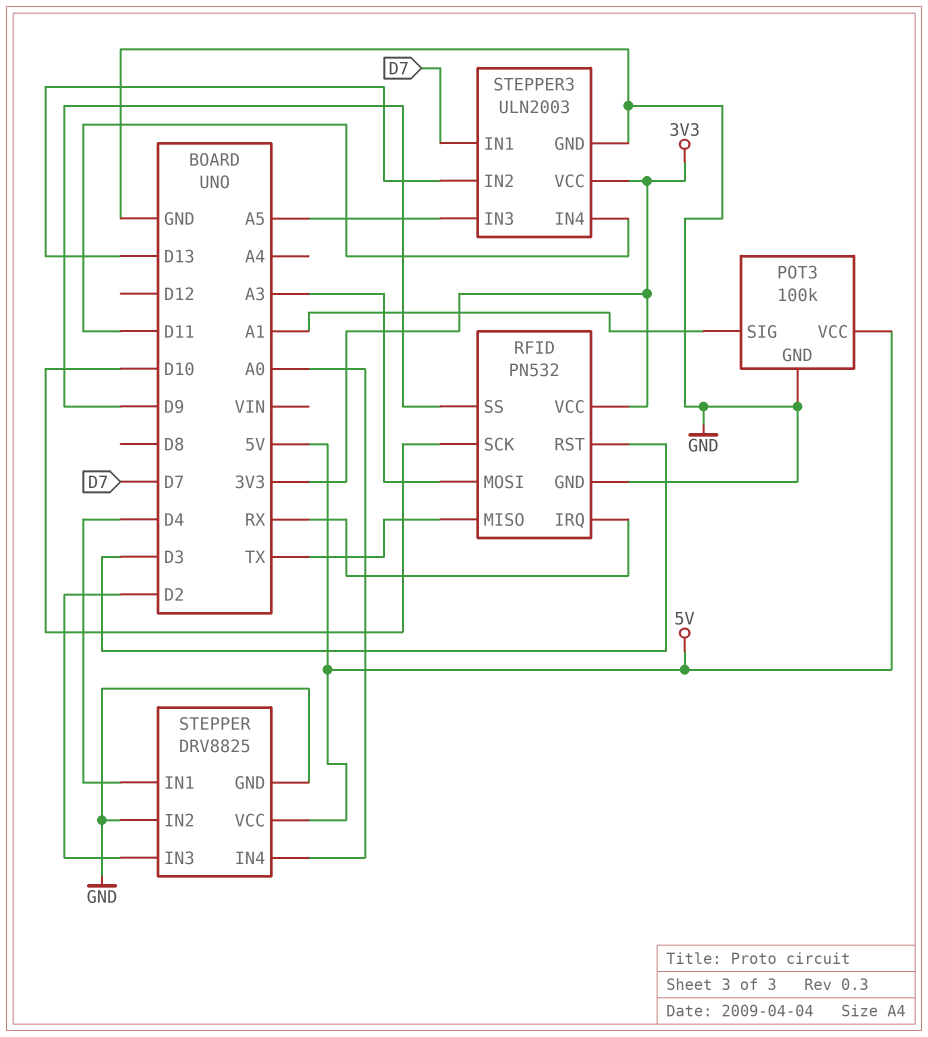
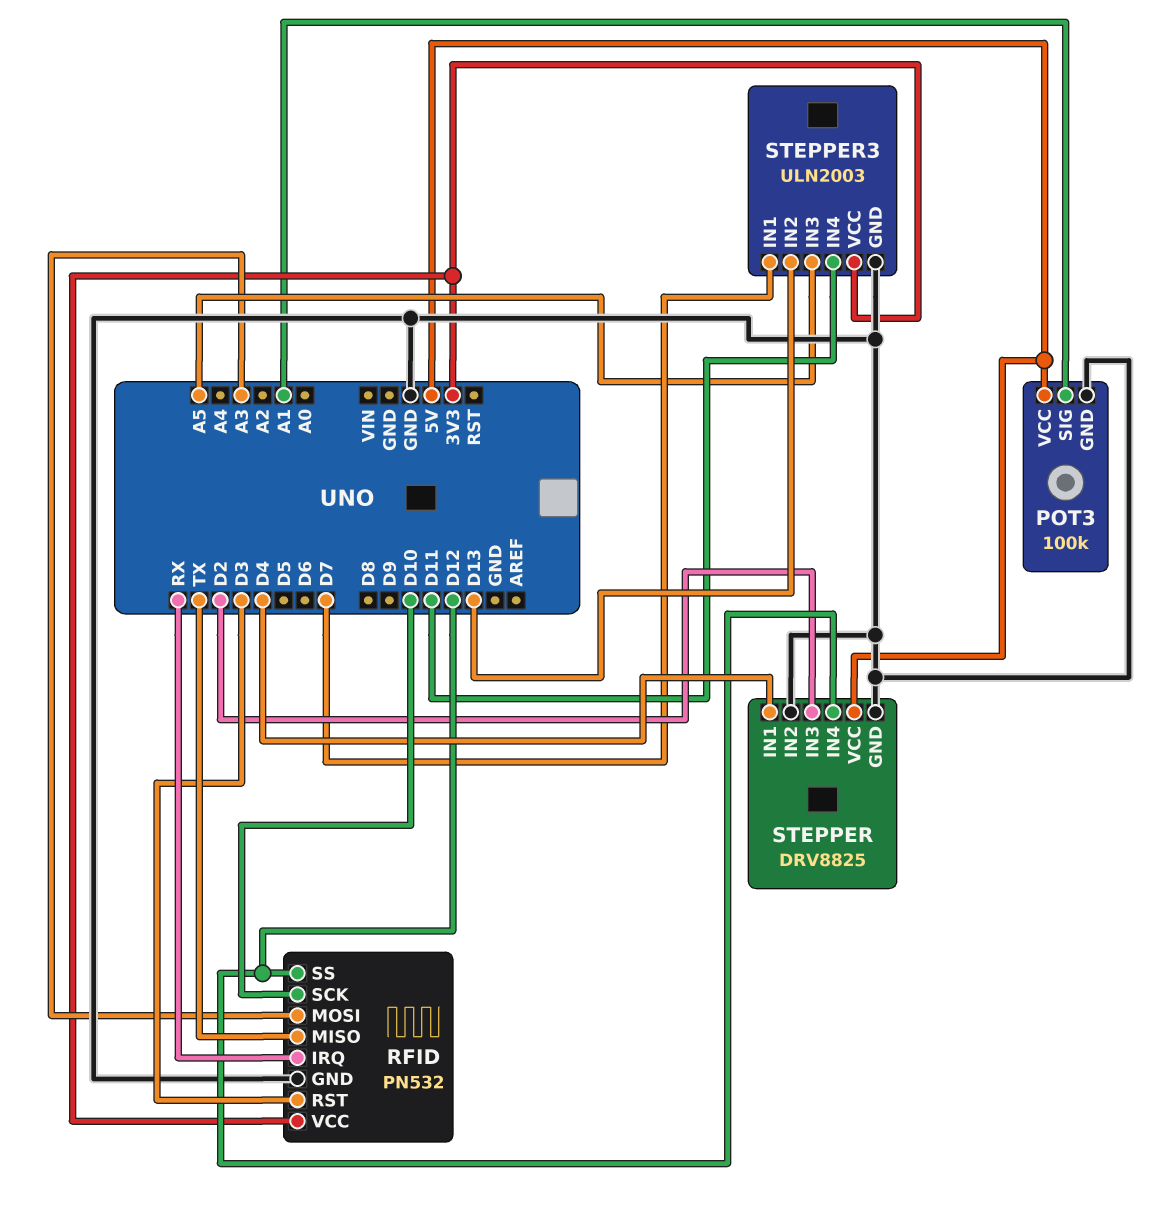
RFID pin SS: D9 -> D12
STEPPER pin IN4: A0 -> D12

